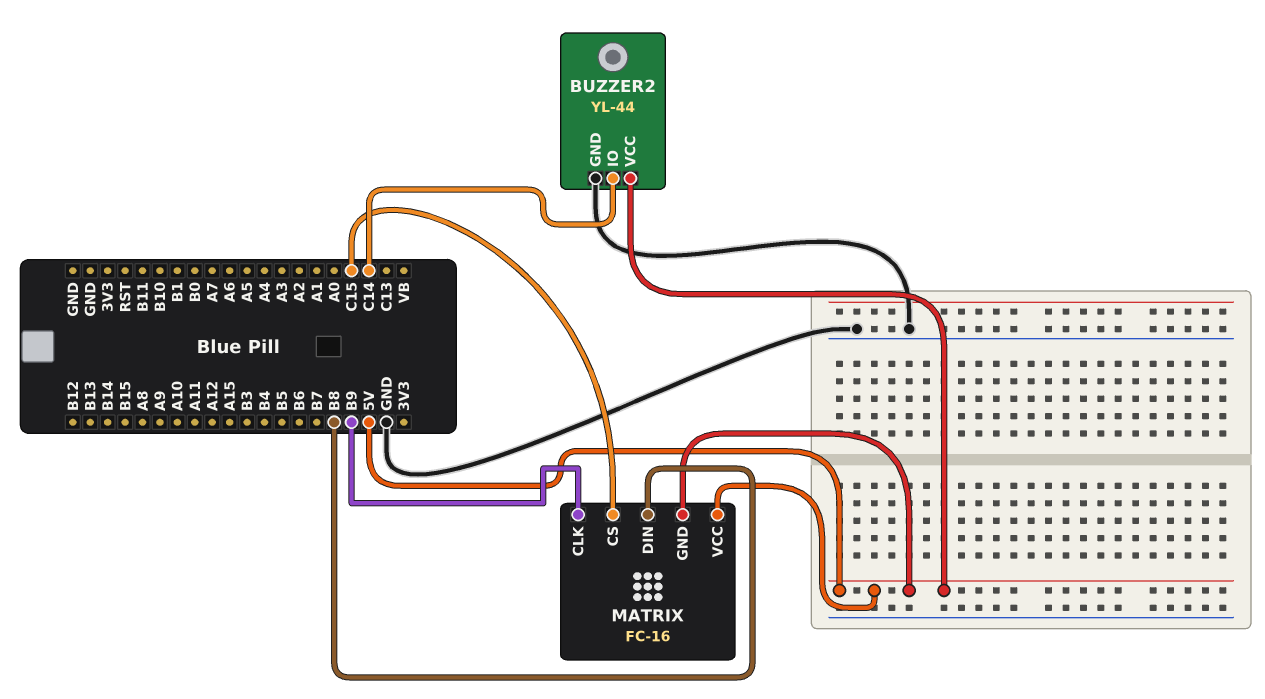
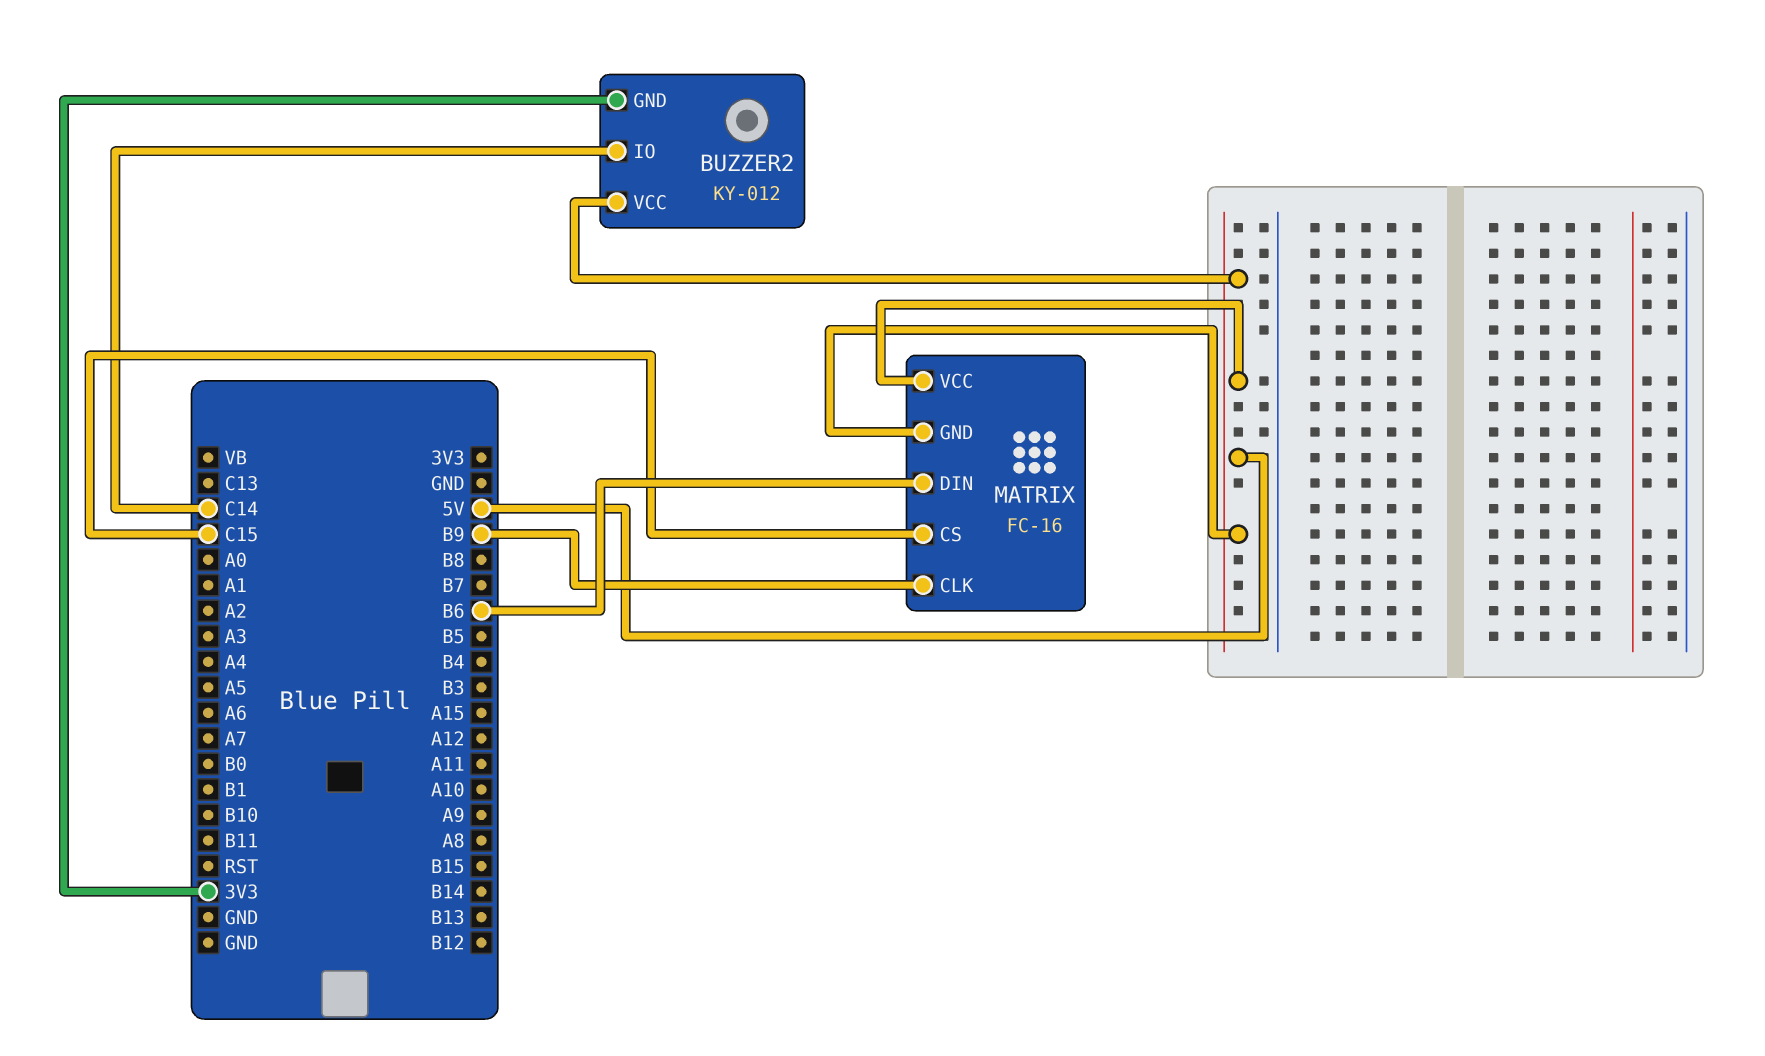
BUZZER2: YL-44 -> KY-012
BUZZER2 pin GND: GND -> 3V3
MATRIX pin DIN: B8 -> B6

